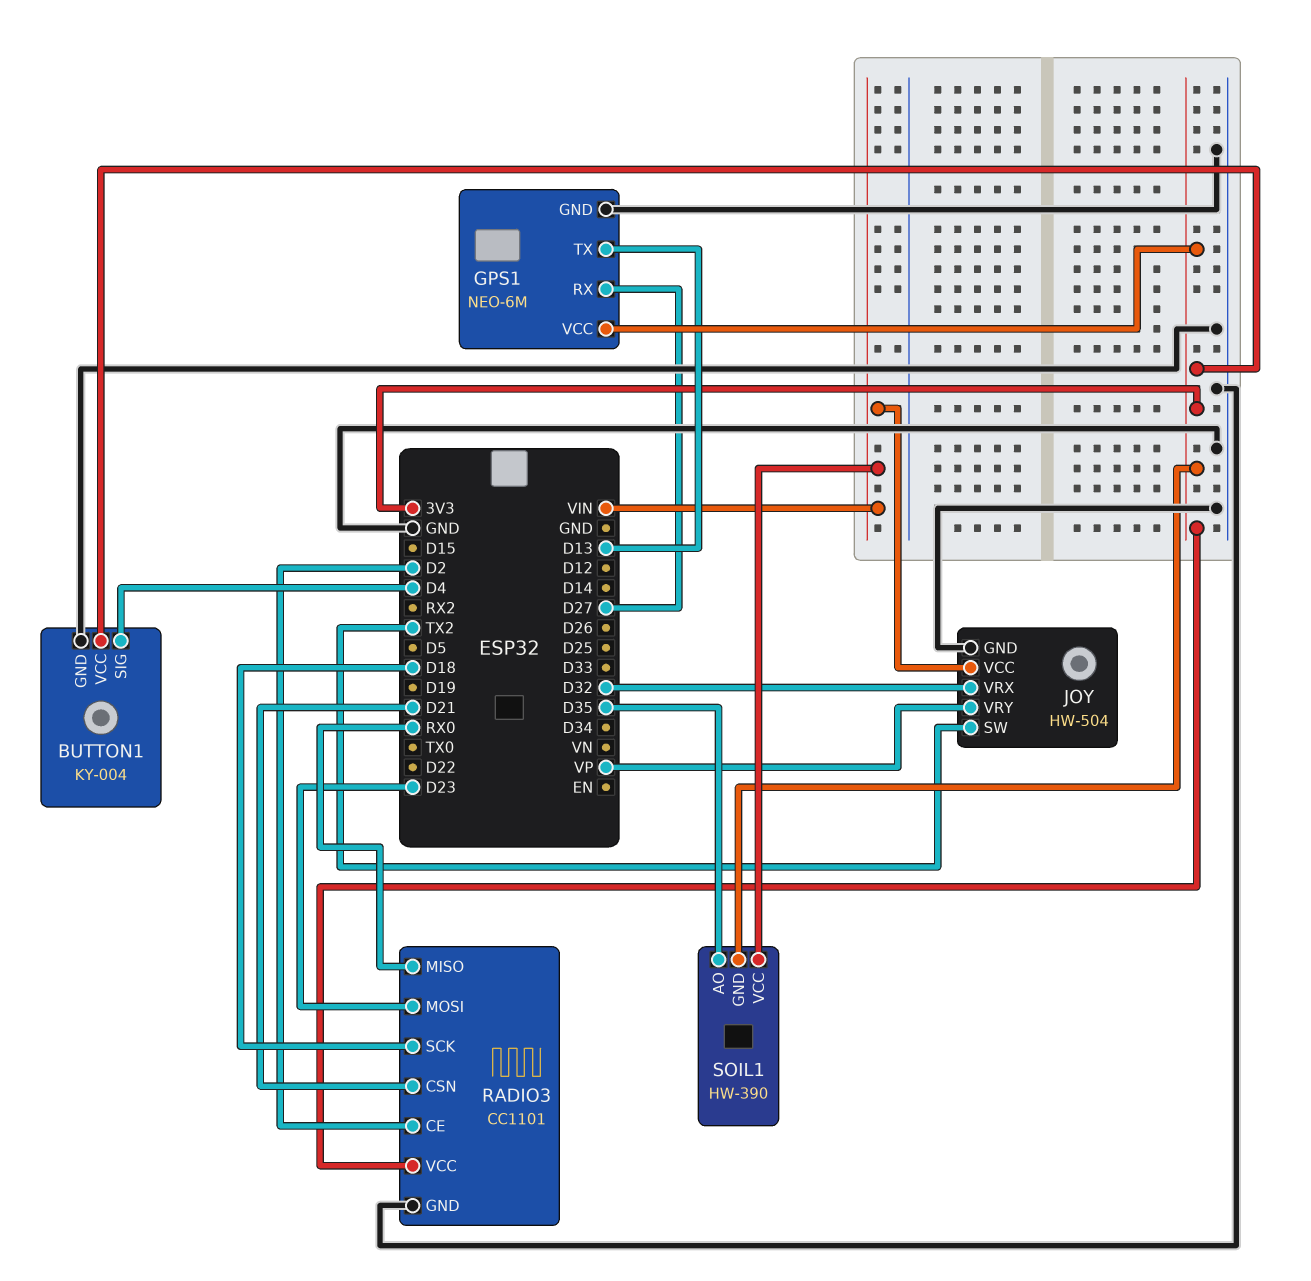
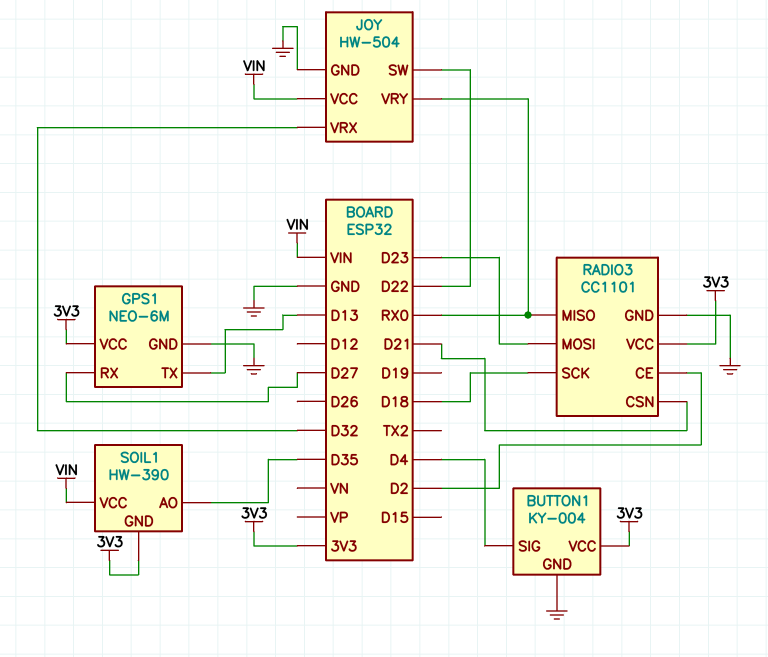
JOY pin SW: TX2 -> D22
JOY pin VRY: VP -> RX0

